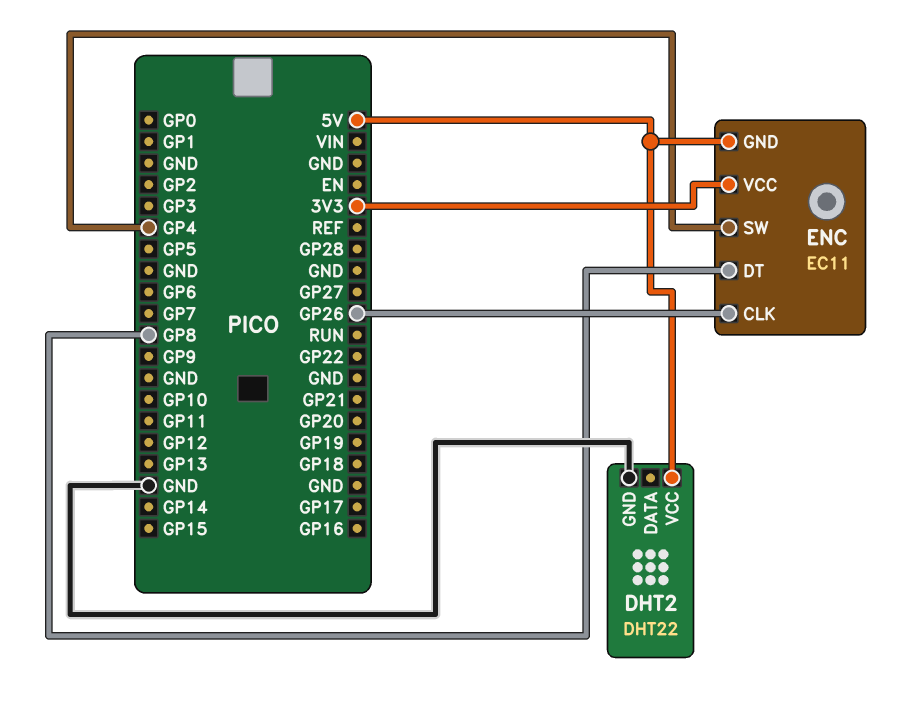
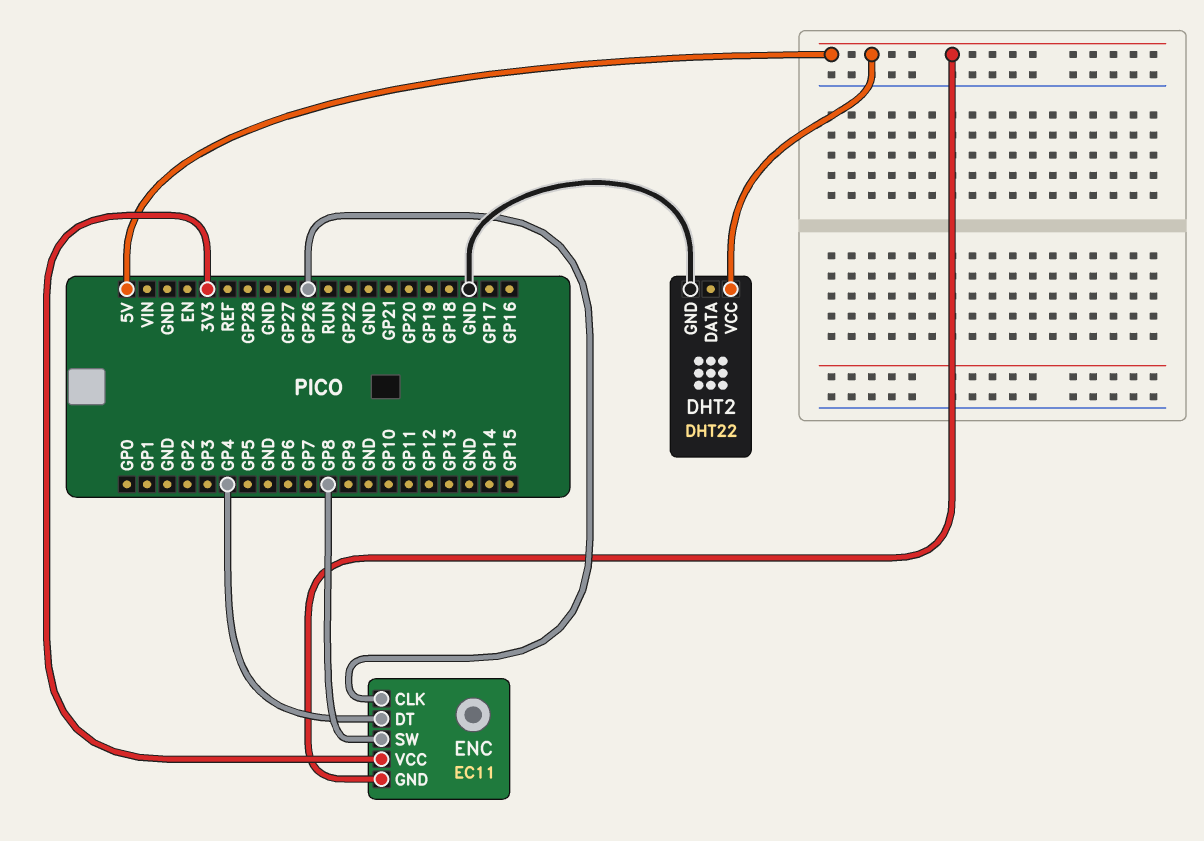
ENC pin DT: GP8 -> GP4
ENC pin SW: GP4 -> GP8

